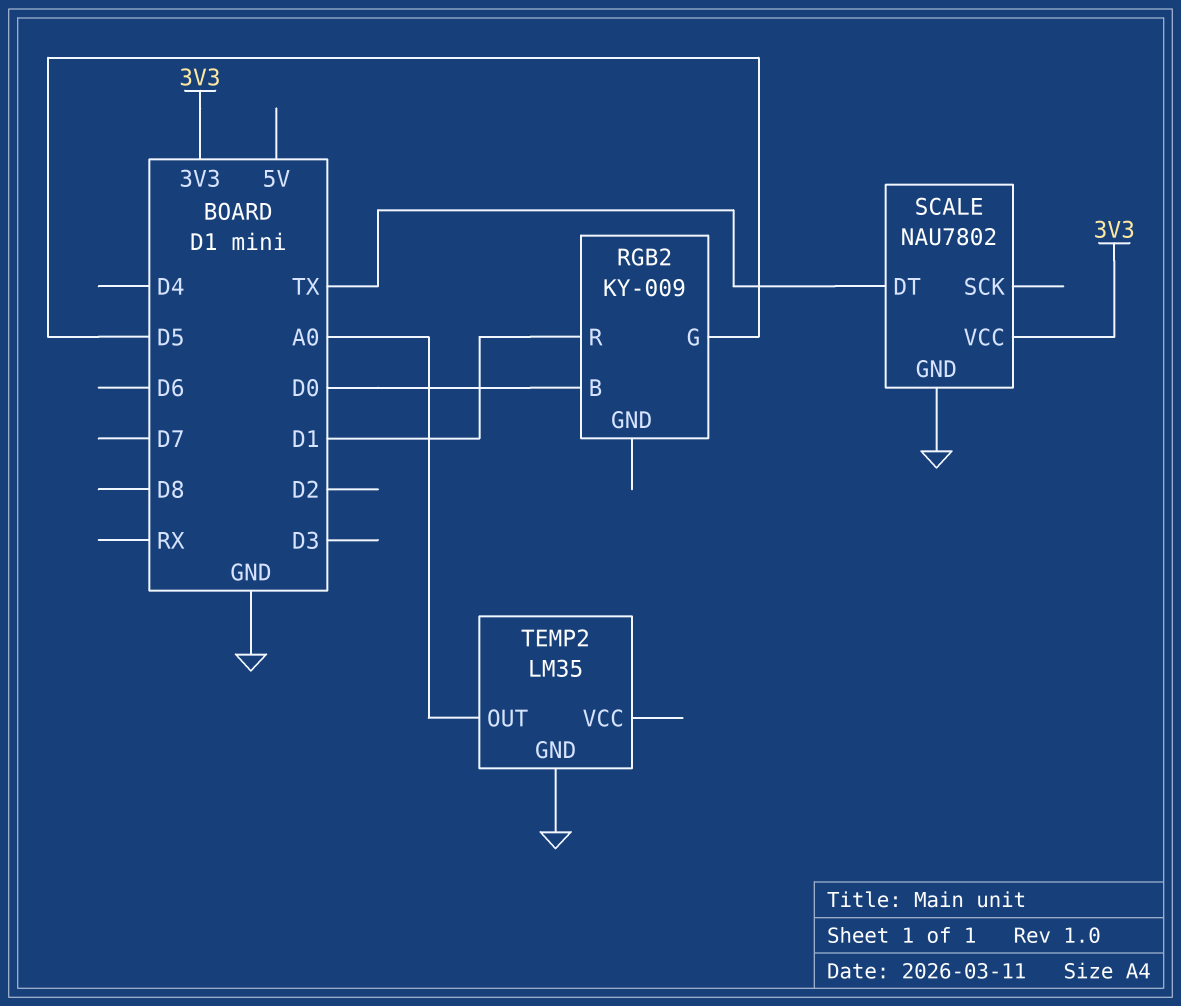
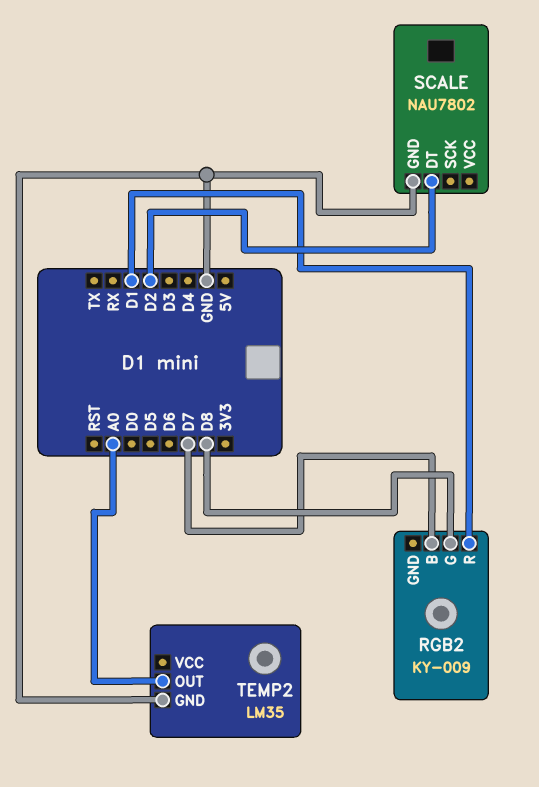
RGB2 pin B: D0 -> D7
RGB2 pin G: D5 -> D8
SCALE pin DT: TX -> D2
SCALE pin VCC: 3V3 -> none

